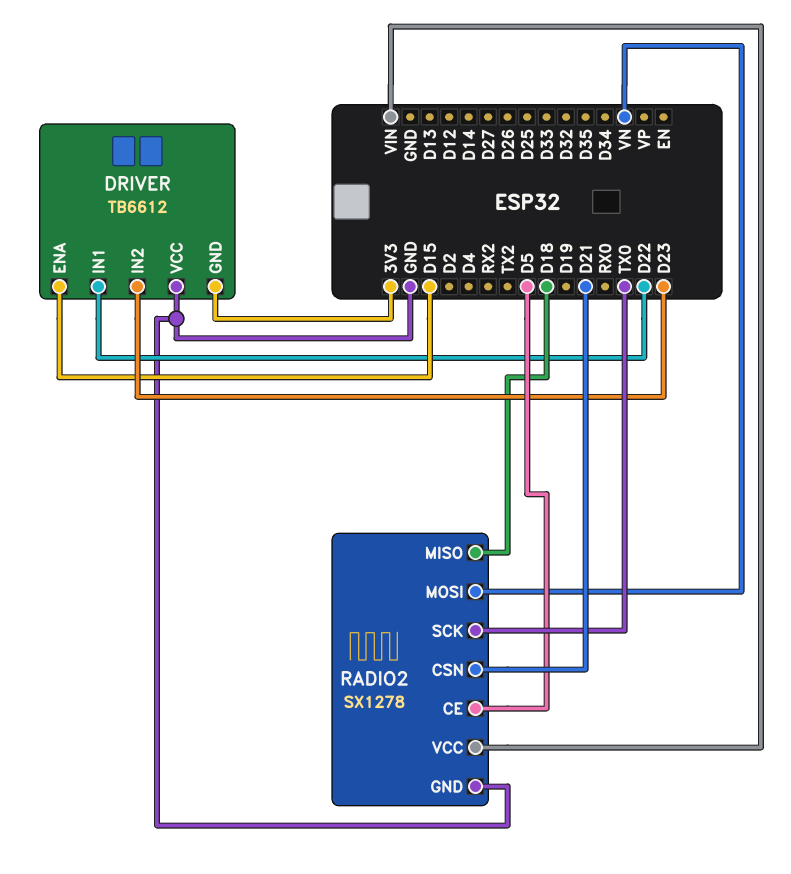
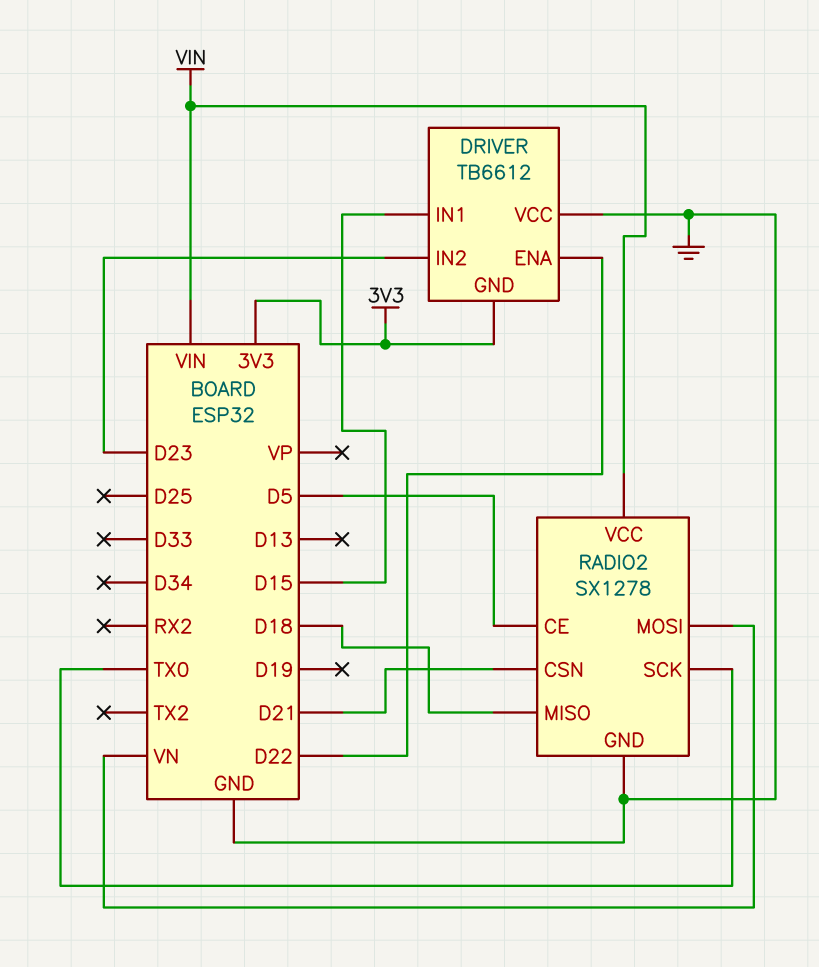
DRIVER pin ENA: D15 -> D22
DRIVER pin IN1: D22 -> D15

